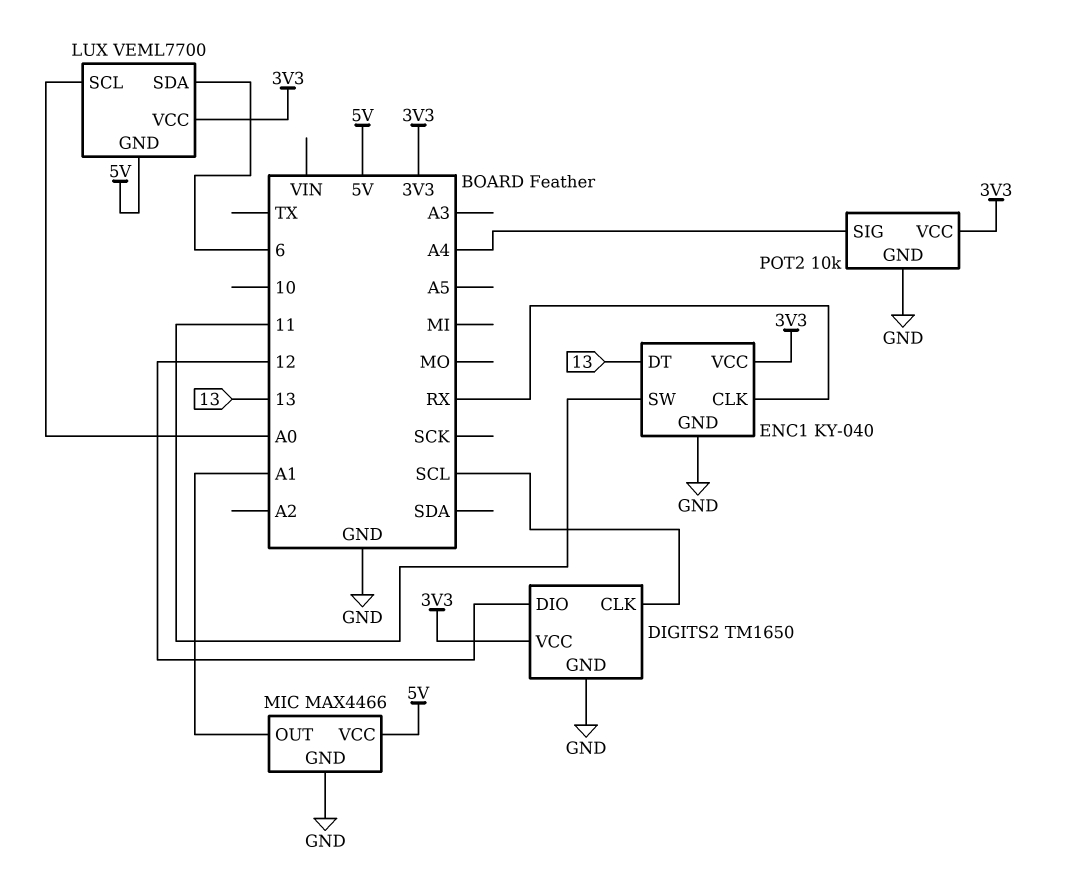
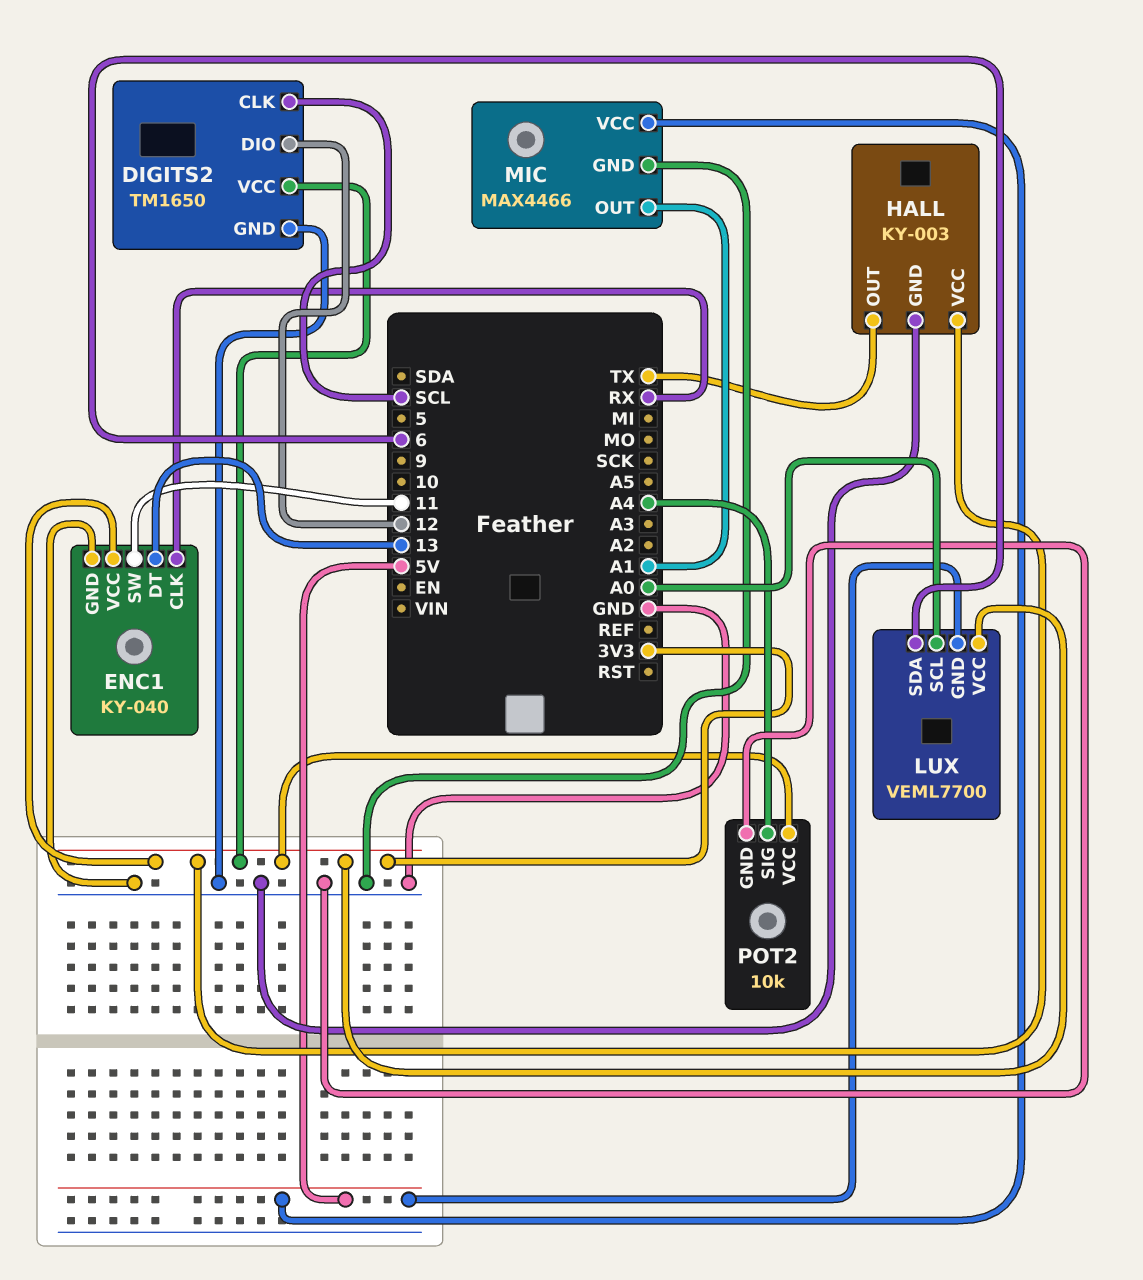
HALL: none -> KY-003
HALL pin GND: none -> GND
HALL pin OUT: none -> TX
HALL pin VCC: none -> 3V3

